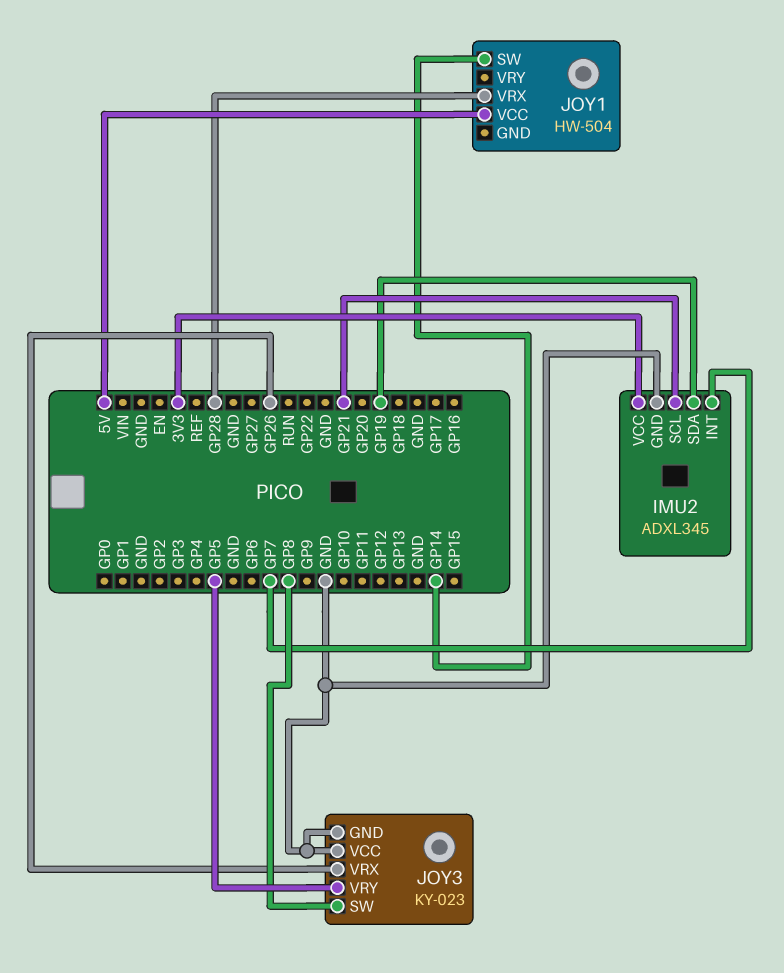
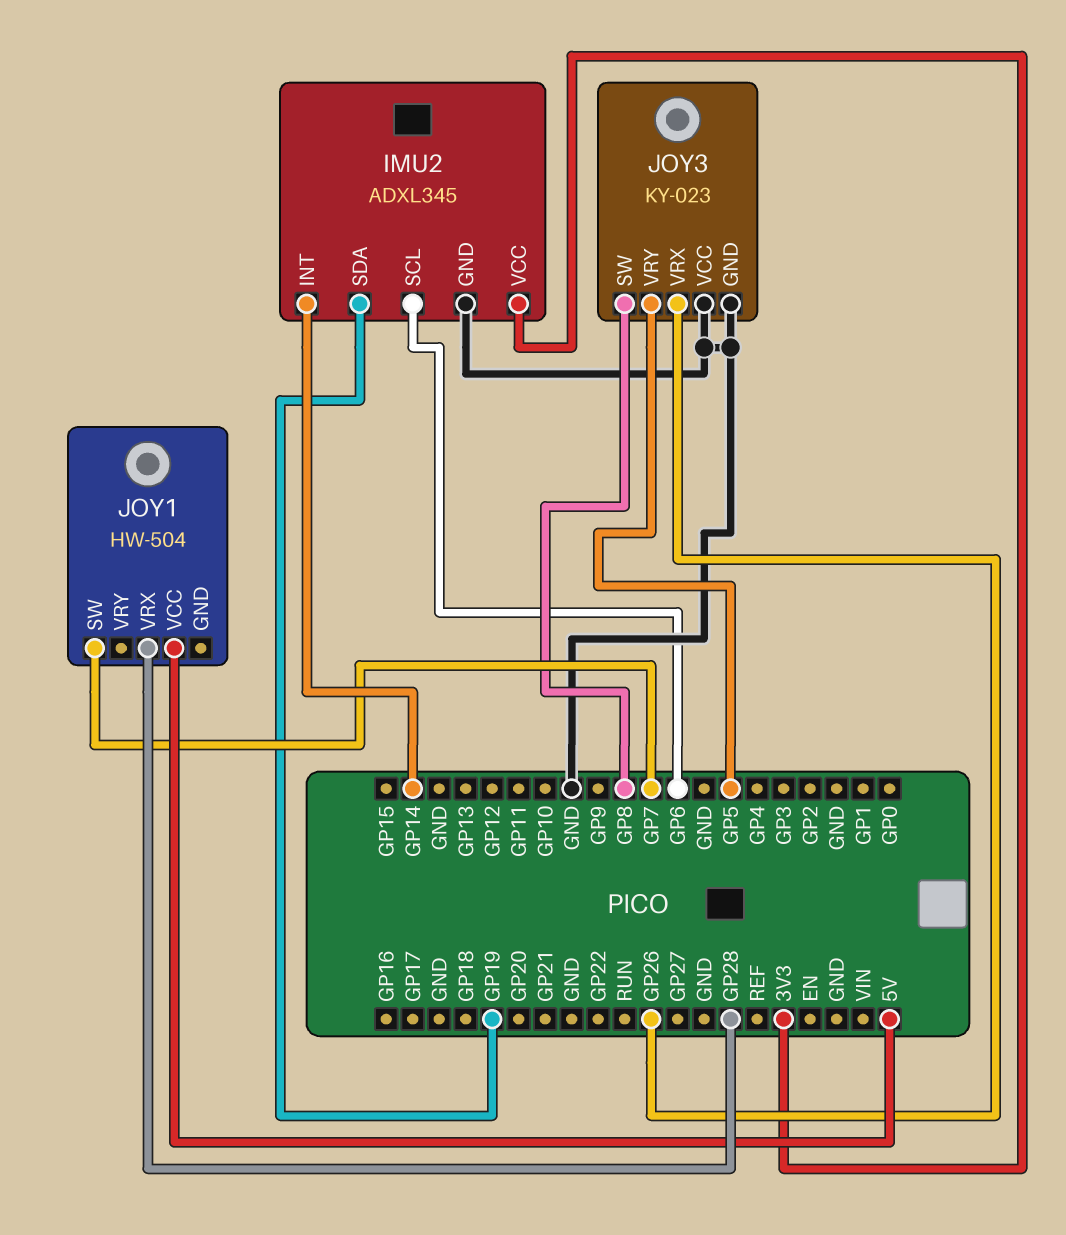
IMU2 pin INT: GP7 -> GP14
IMU2 pin SCL: GP21 -> GP6
JOY1 pin SW: GP14 -> GP7

